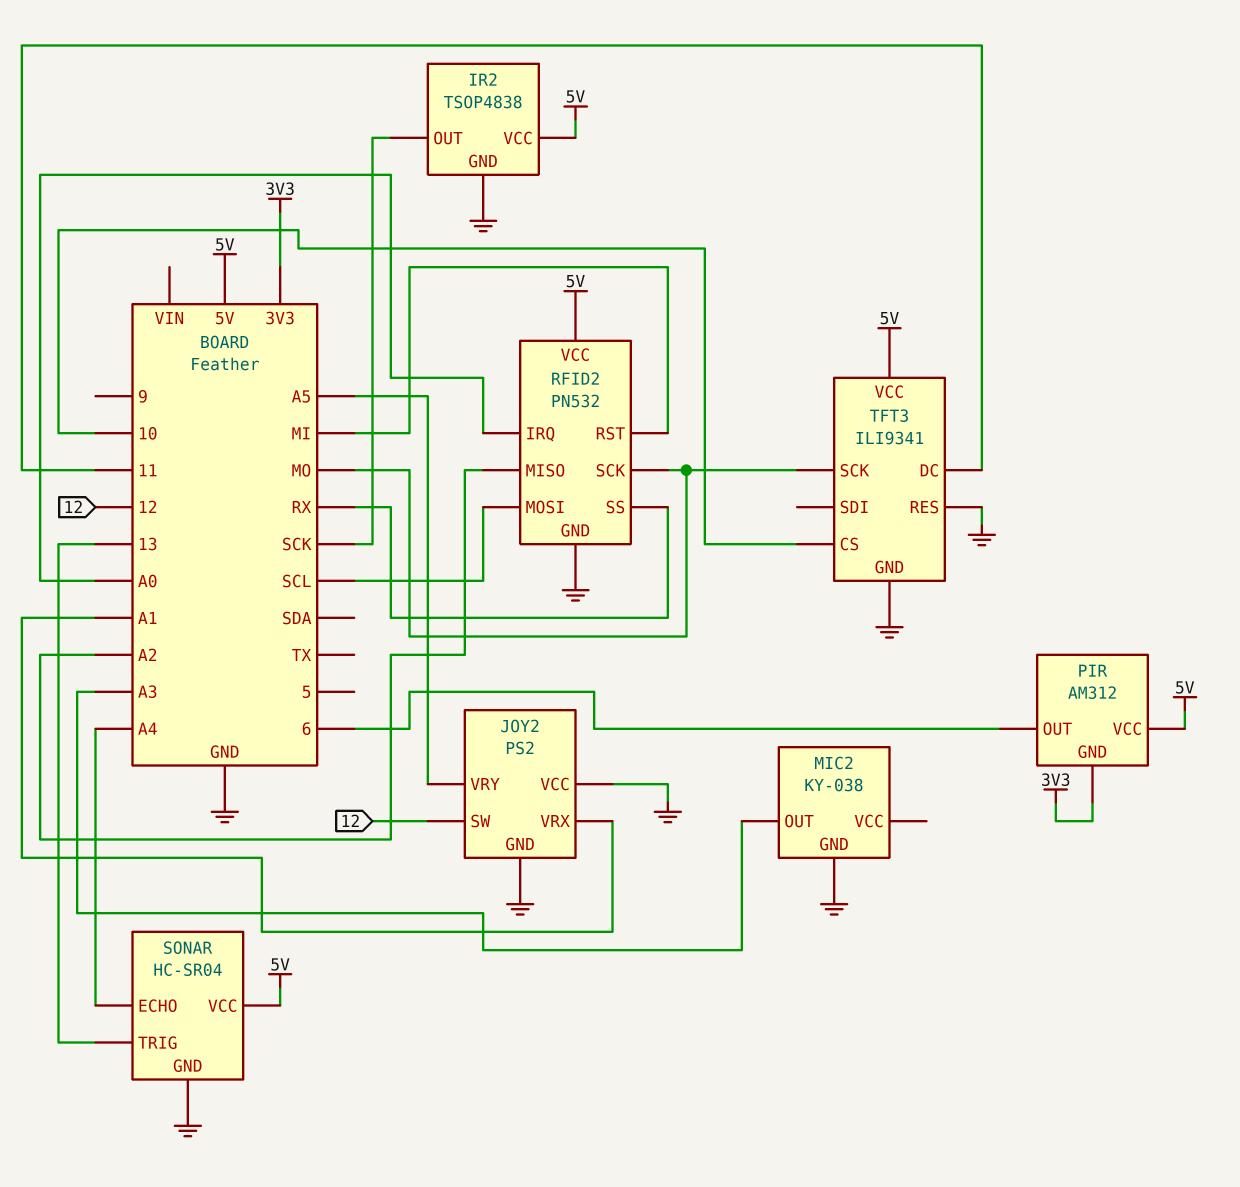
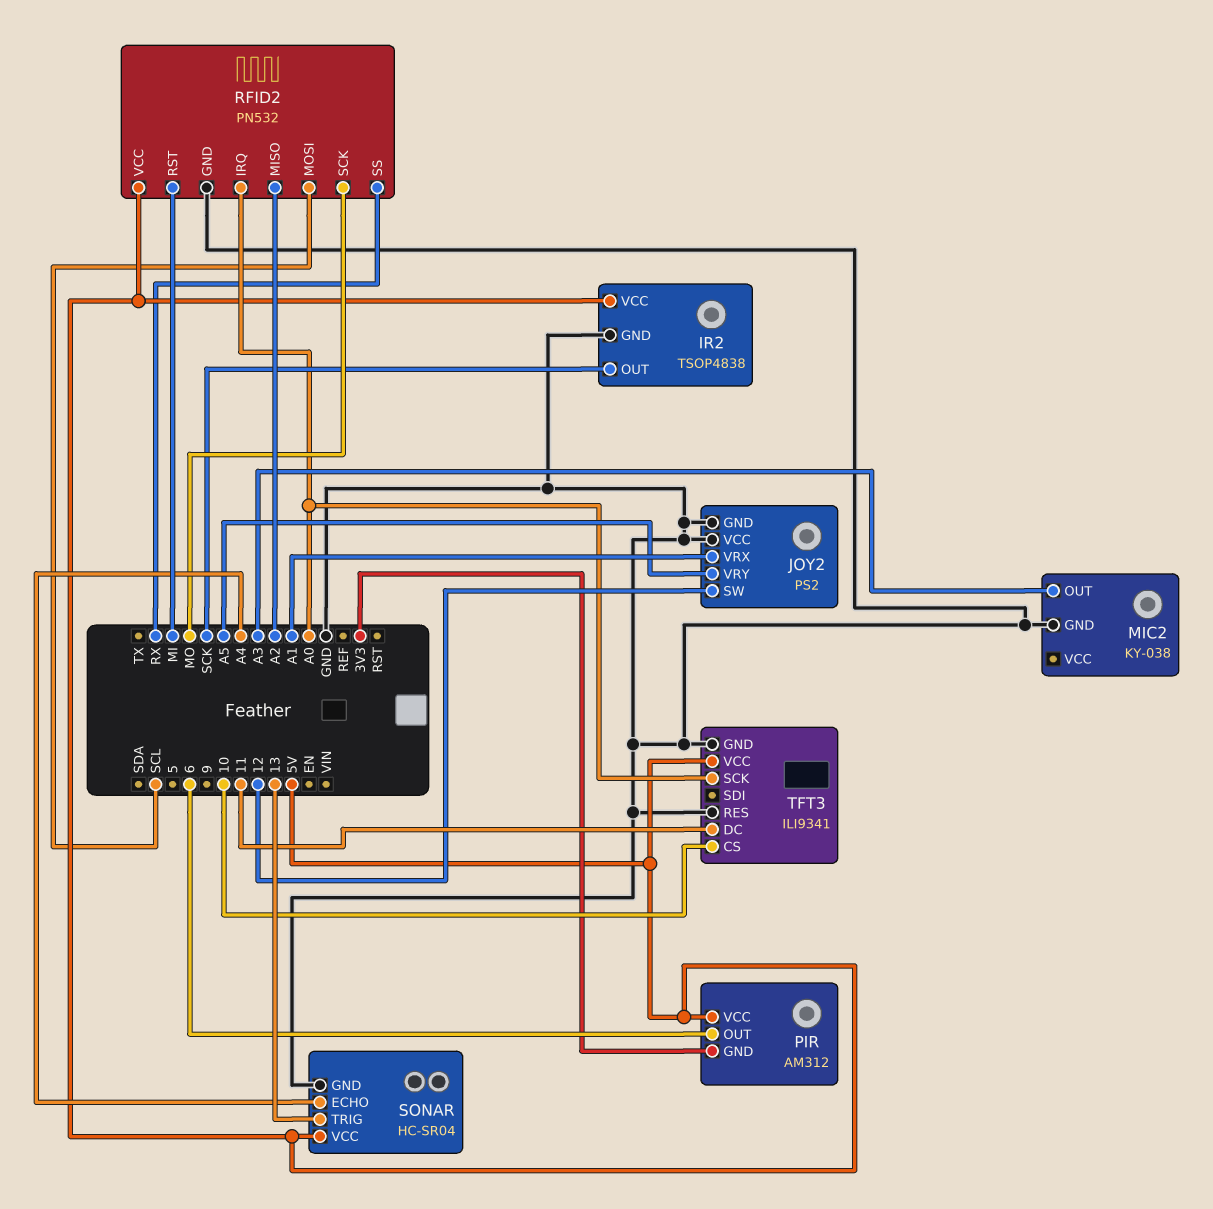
TFT3 pin SCK: MO -> A0

